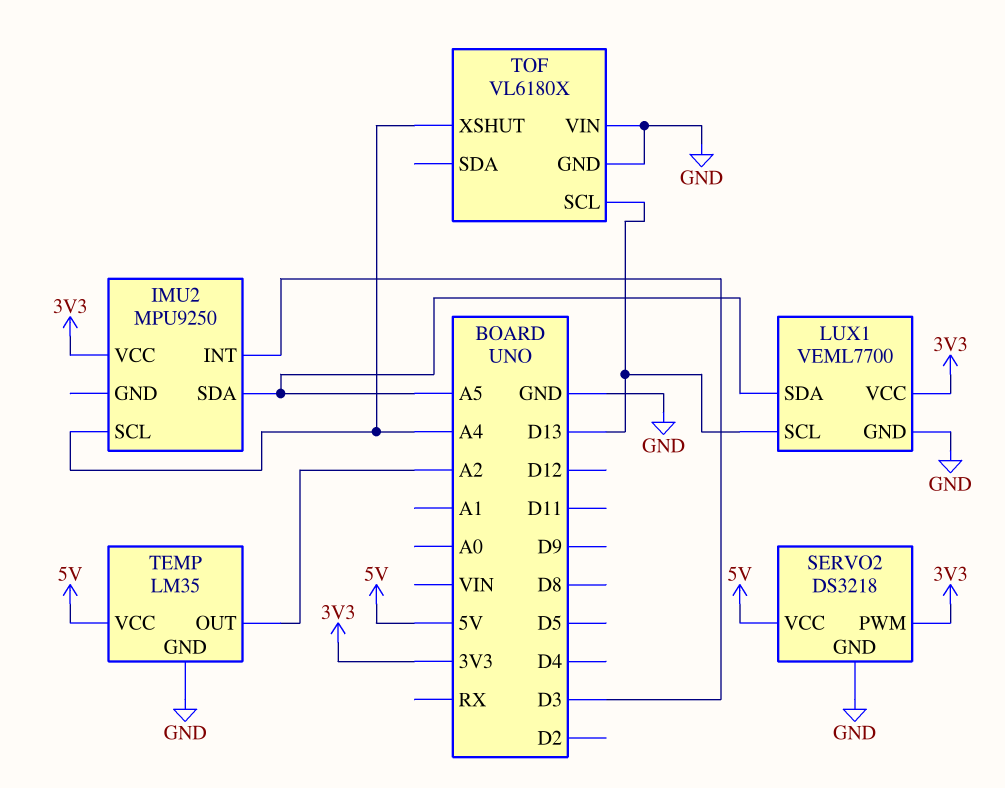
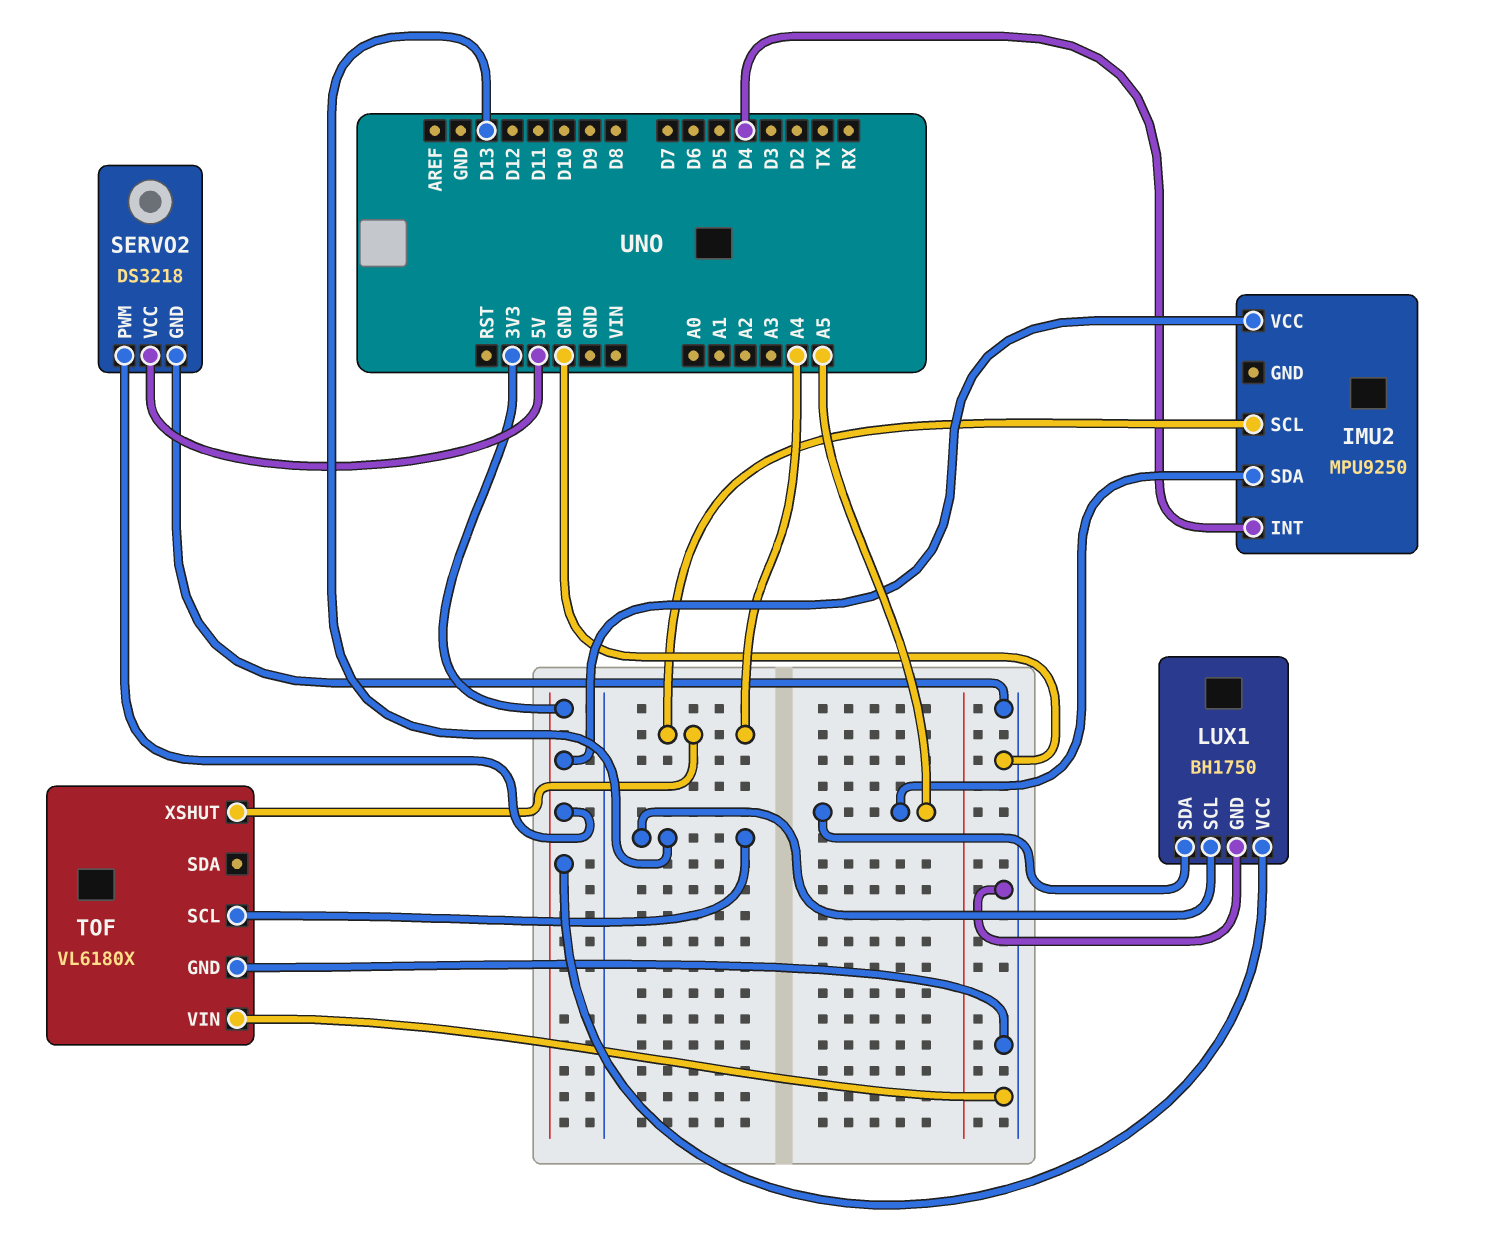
IMU2 pin INT: D3 -> D4
LUX1: VEML7700 -> BH1750
TEMP: LM35 -> none
TEMP pin GND: GND -> none
TEMP pin OUT: A2 -> none
TEMP pin VCC: 5V -> none

